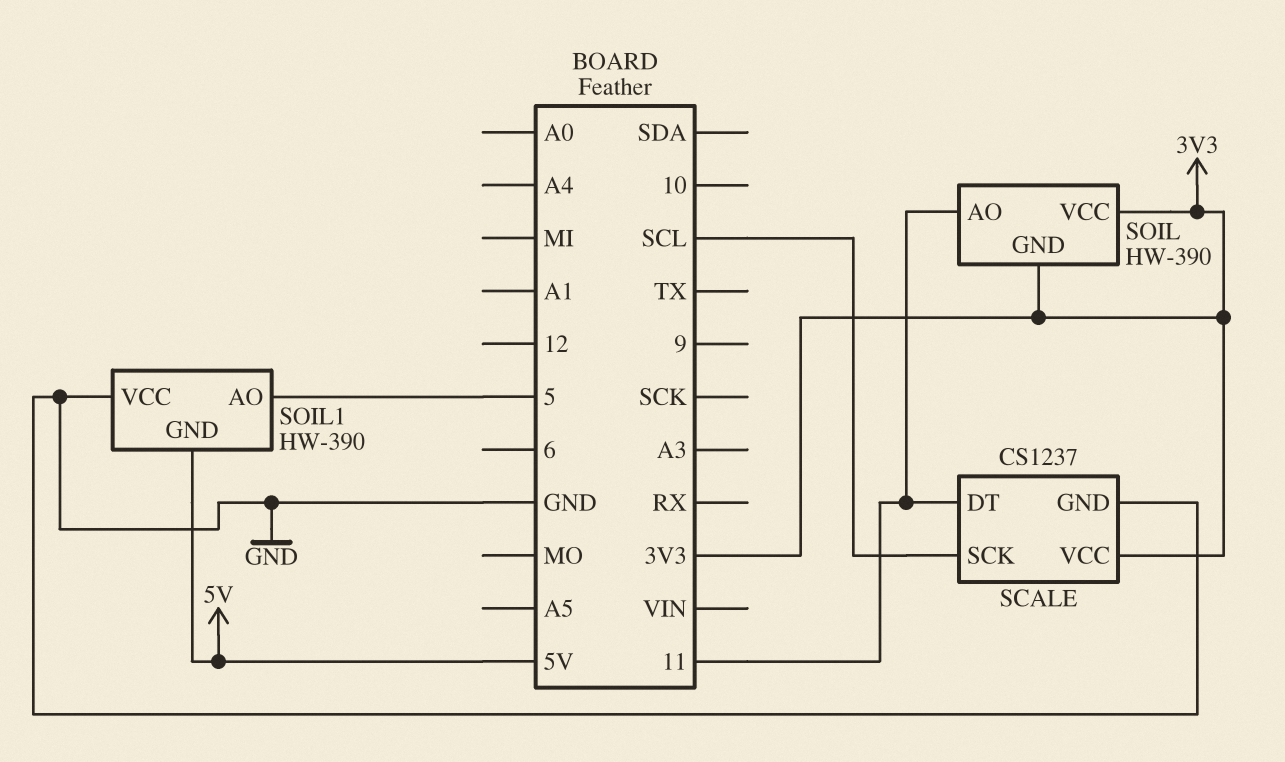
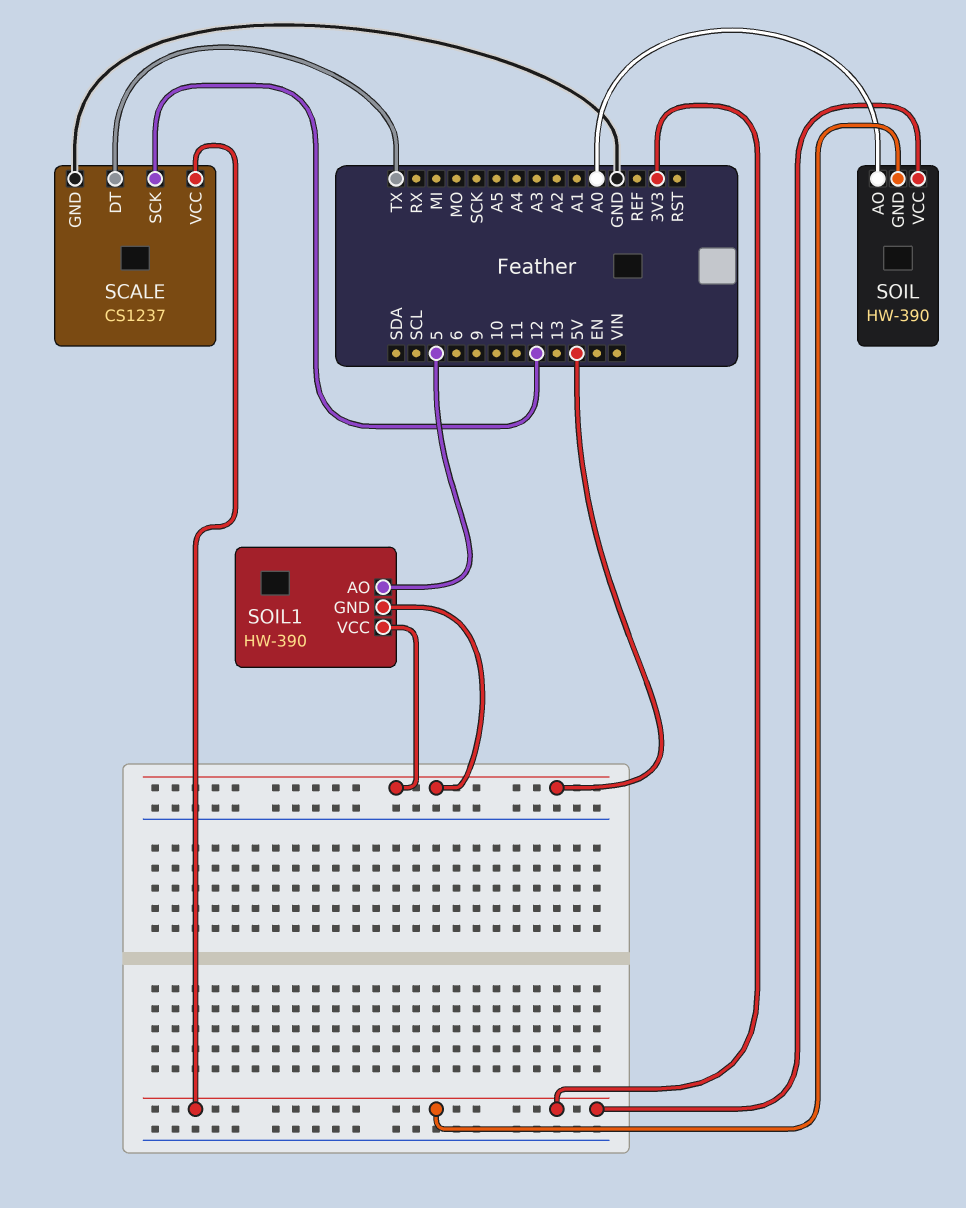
SCALE pin DT: 11 -> TX
SCALE pin SCK: SCL -> 12
SOIL pin AO: 11 -> A0
SOIL1 pin VCC: GND -> 5V

